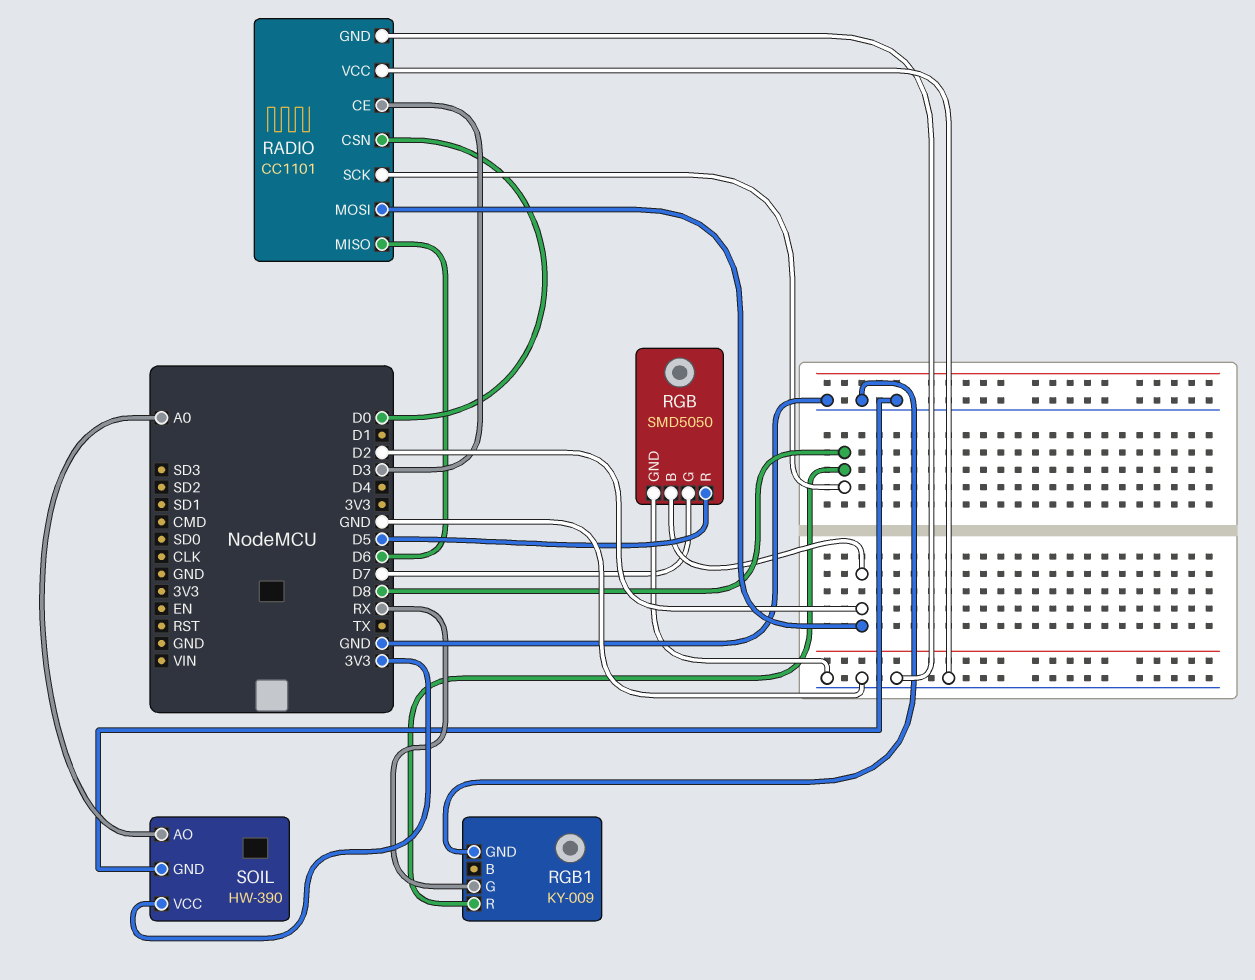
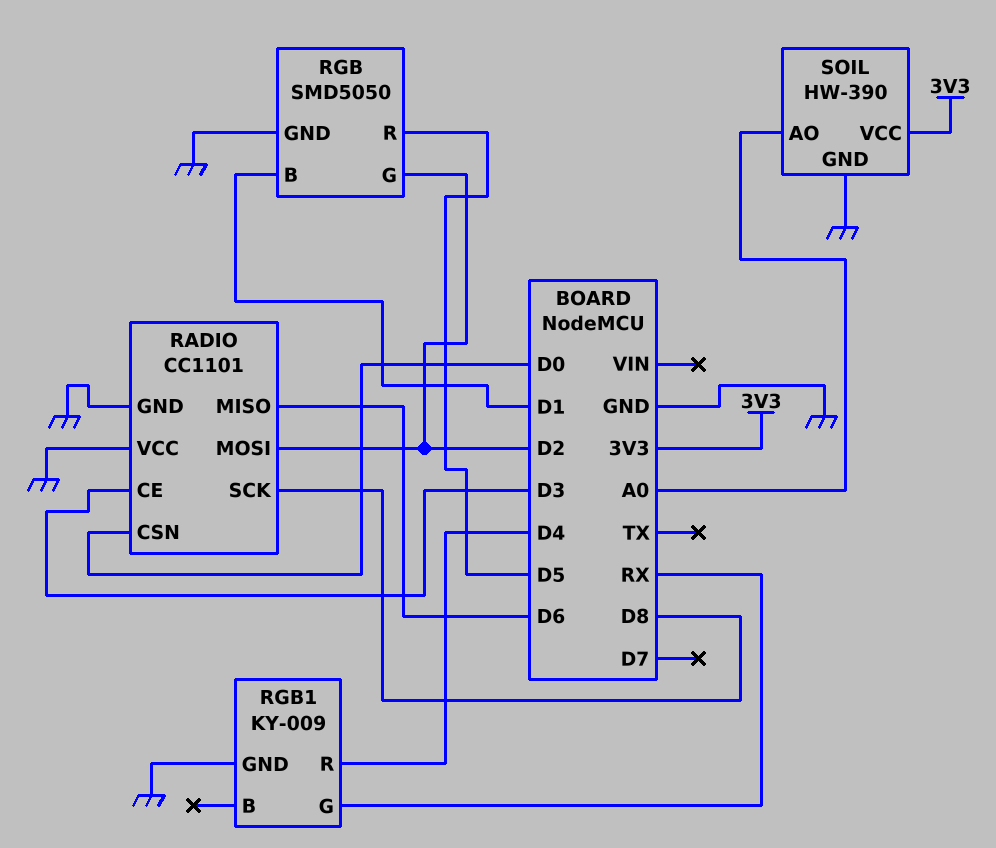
RGB pin B: D2 -> D1
RGB pin G: D7 -> D2
RGB1 pin R: D8 -> D4

